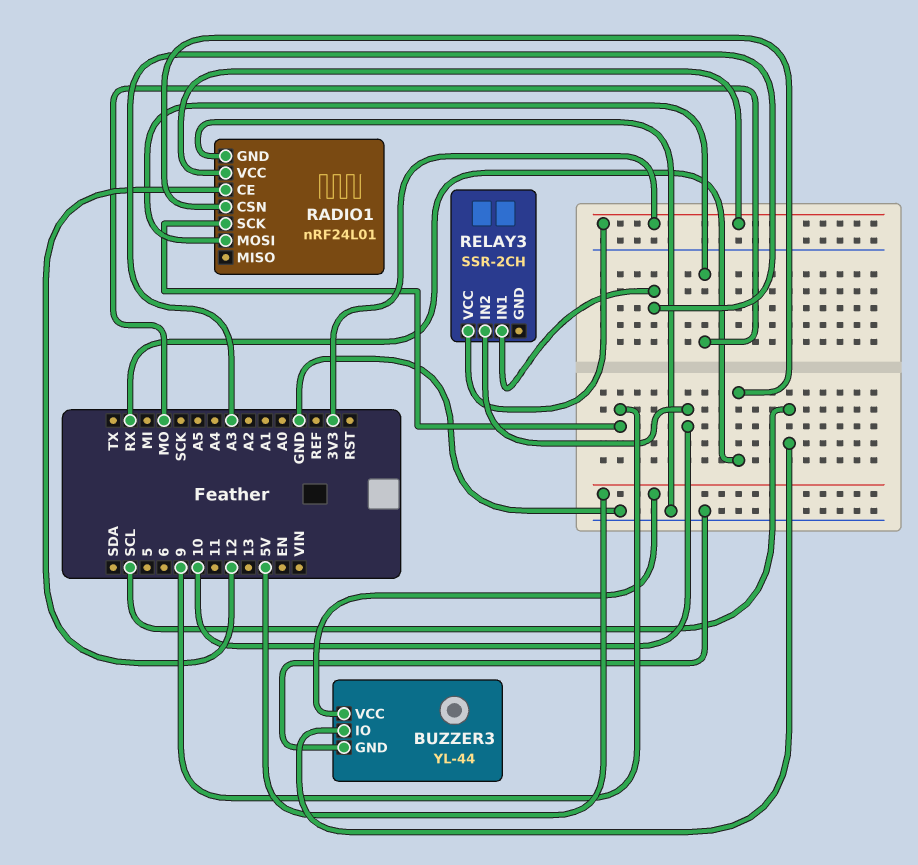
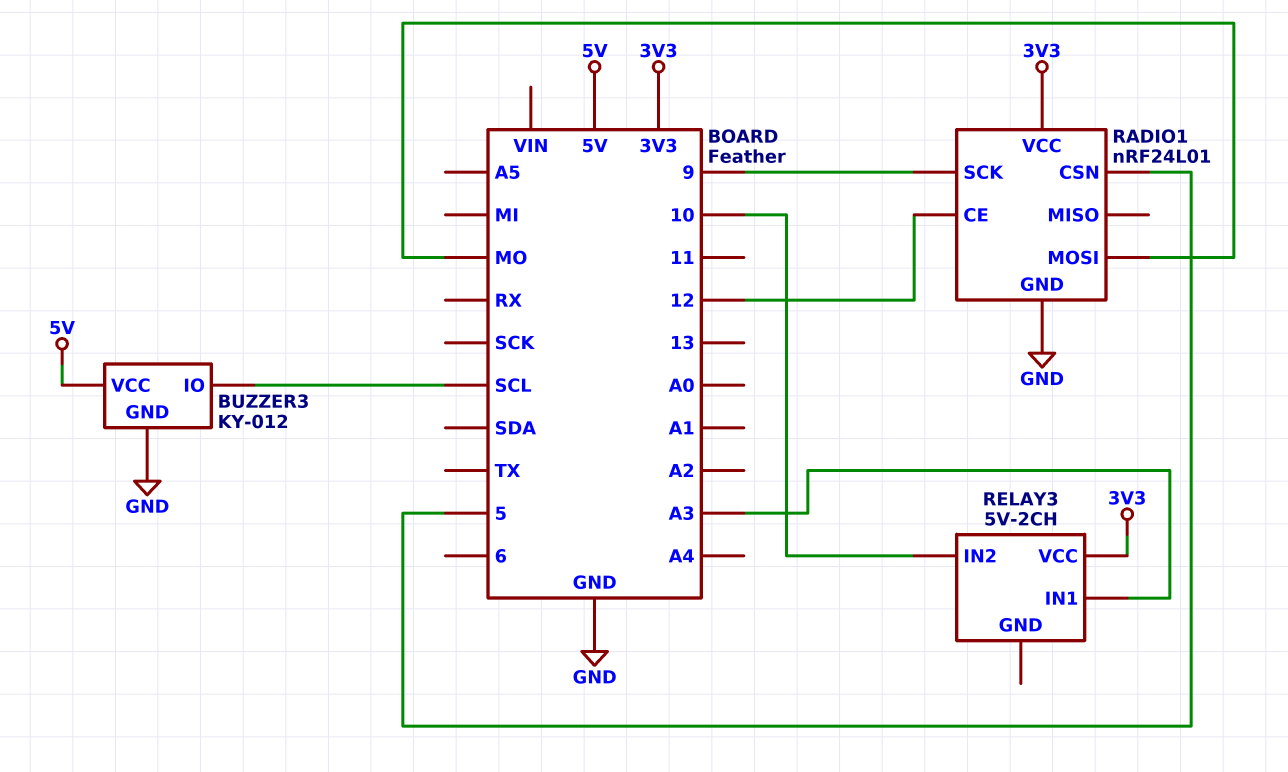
BUZZER3: YL-44 -> KY-012
RADIO1 pin CSN: RX -> 5
RELAY3: SSR-2CH -> 5V-2CH

